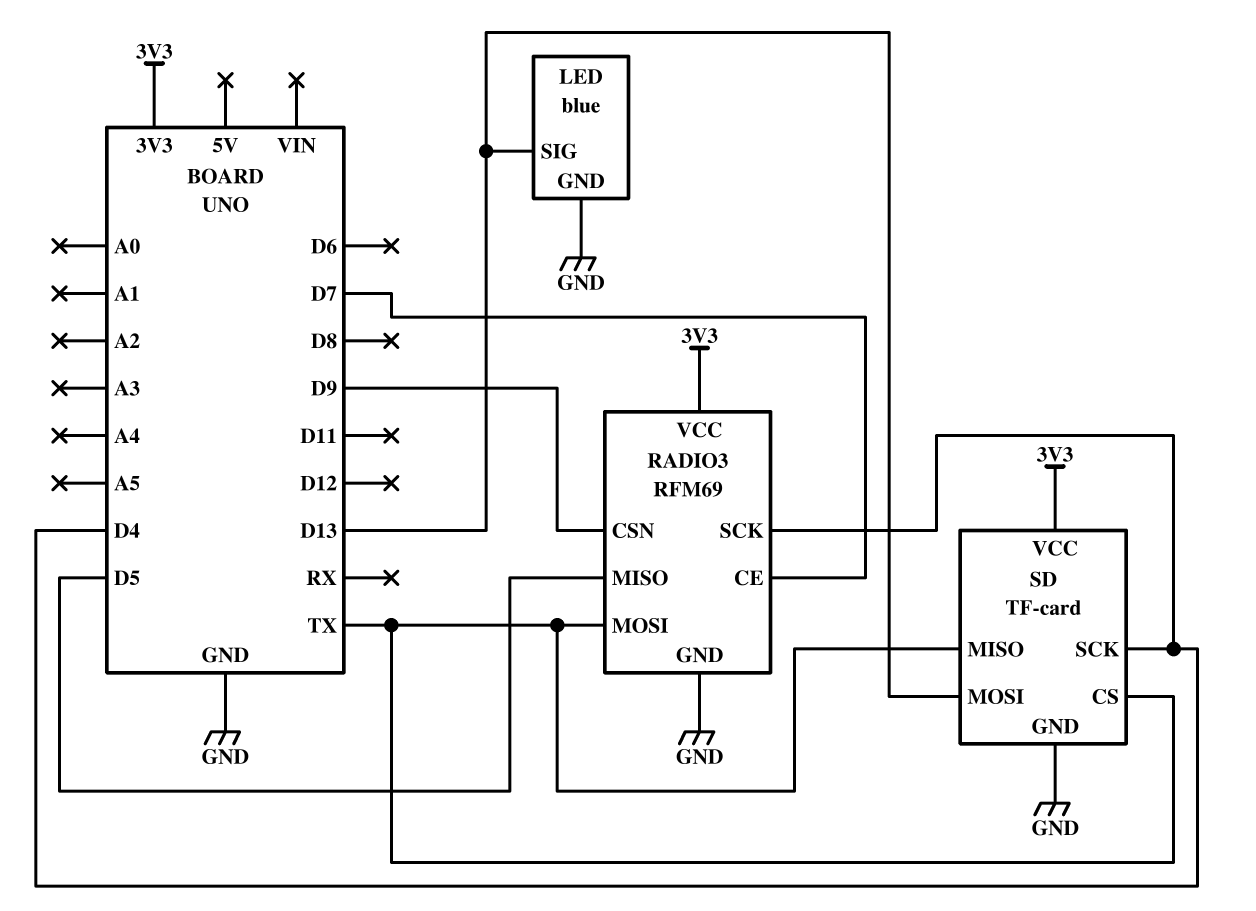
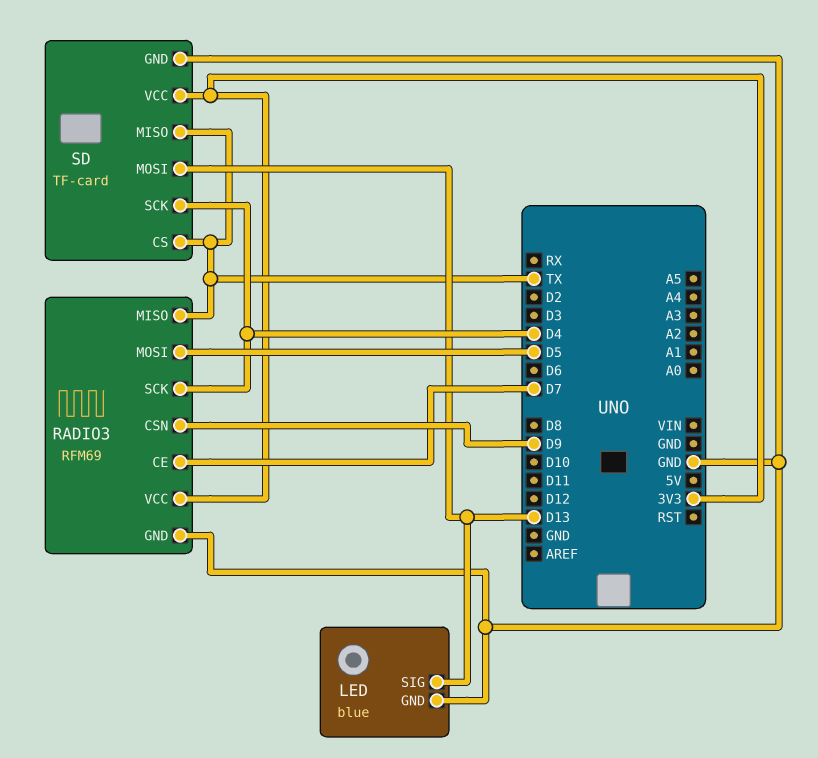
RADIO3 pin MISO: D5 -> TX
RADIO3 pin MOSI: TX -> D5

